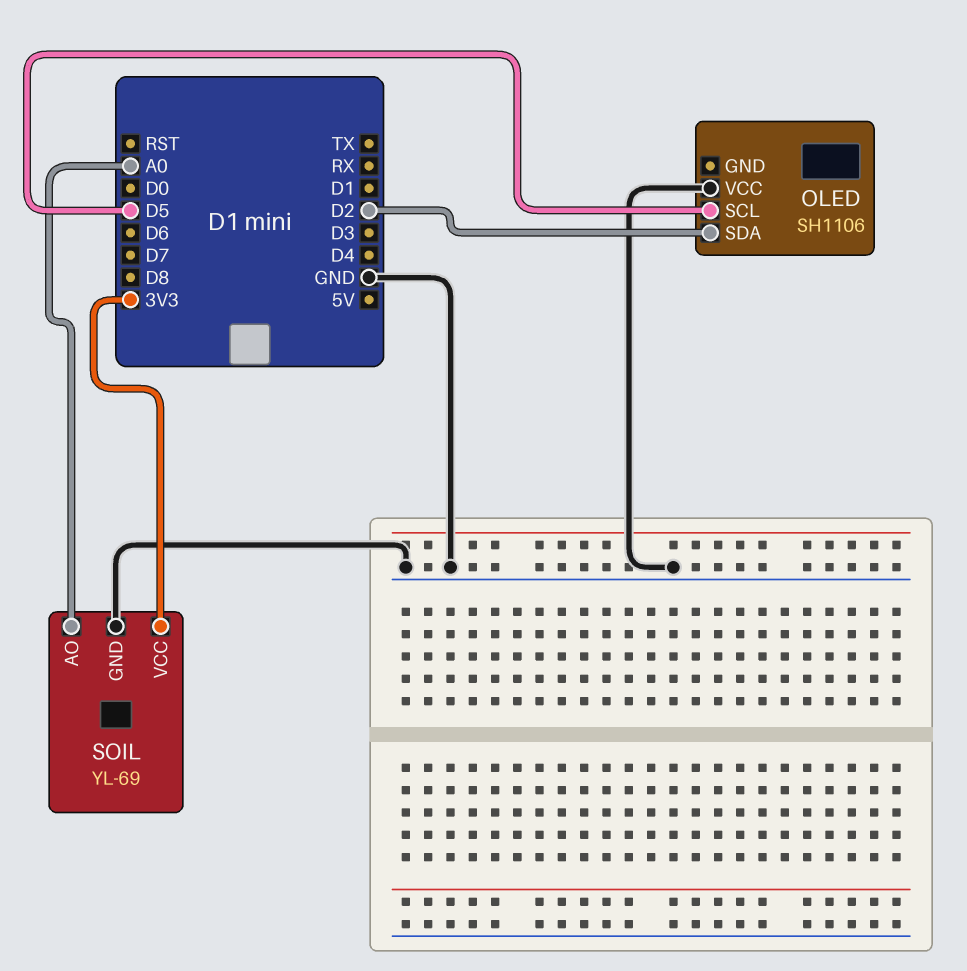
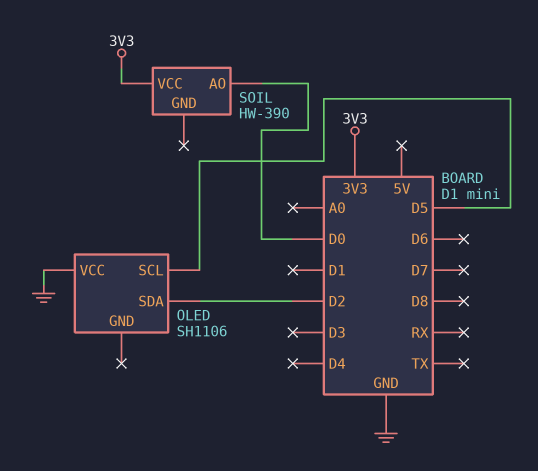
SOIL: YL-69 -> HW-390
SOIL pin AO: A0 -> D0
SOIL pin GND: GND -> none

